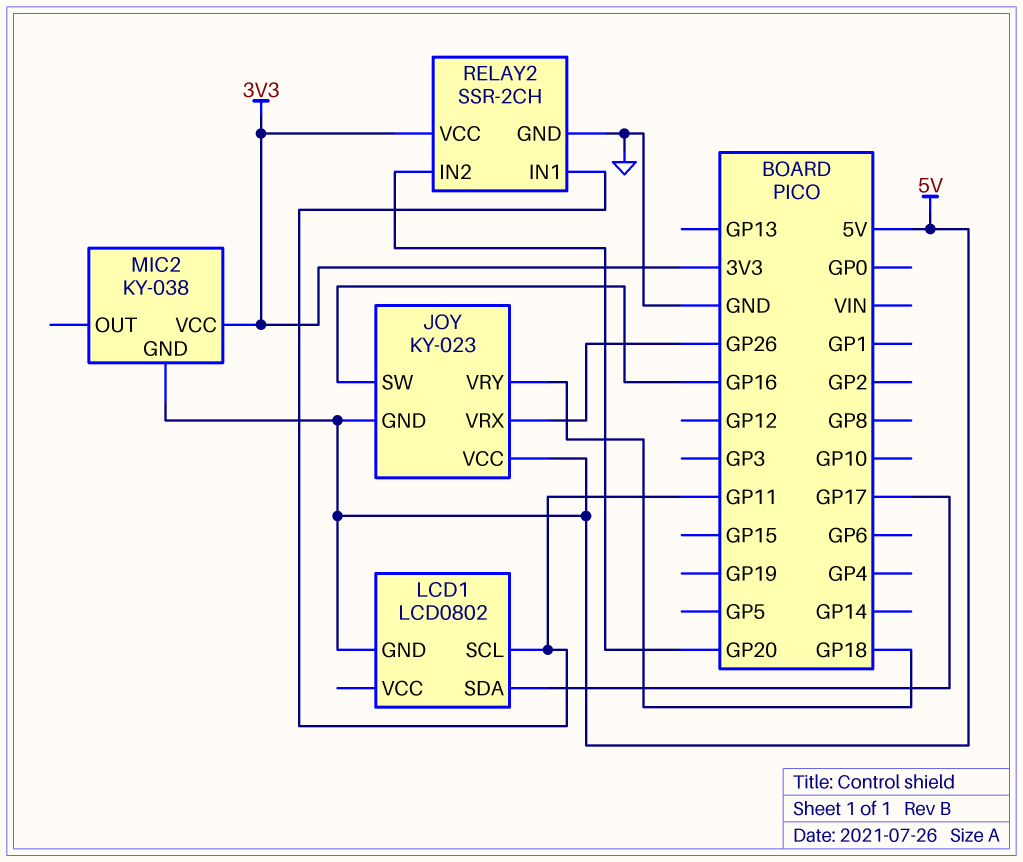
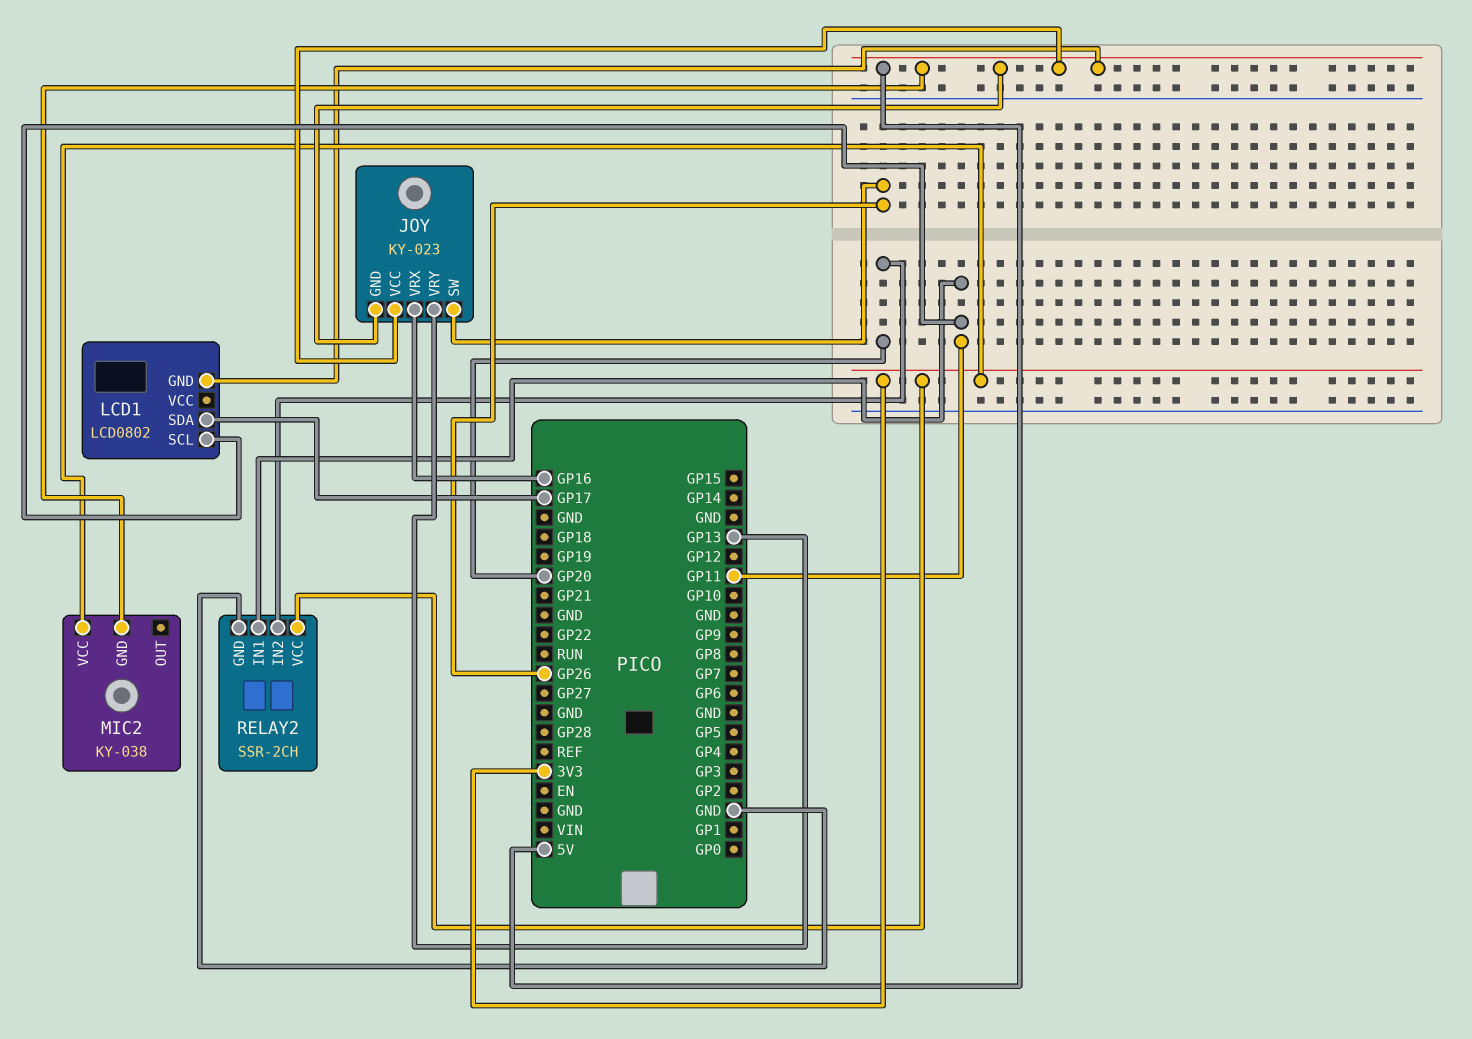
JOY pin SW: GP16 -> GP26
JOY pin VRX: GP26 -> GP16
JOY pin VRY: GP18 -> GP13

